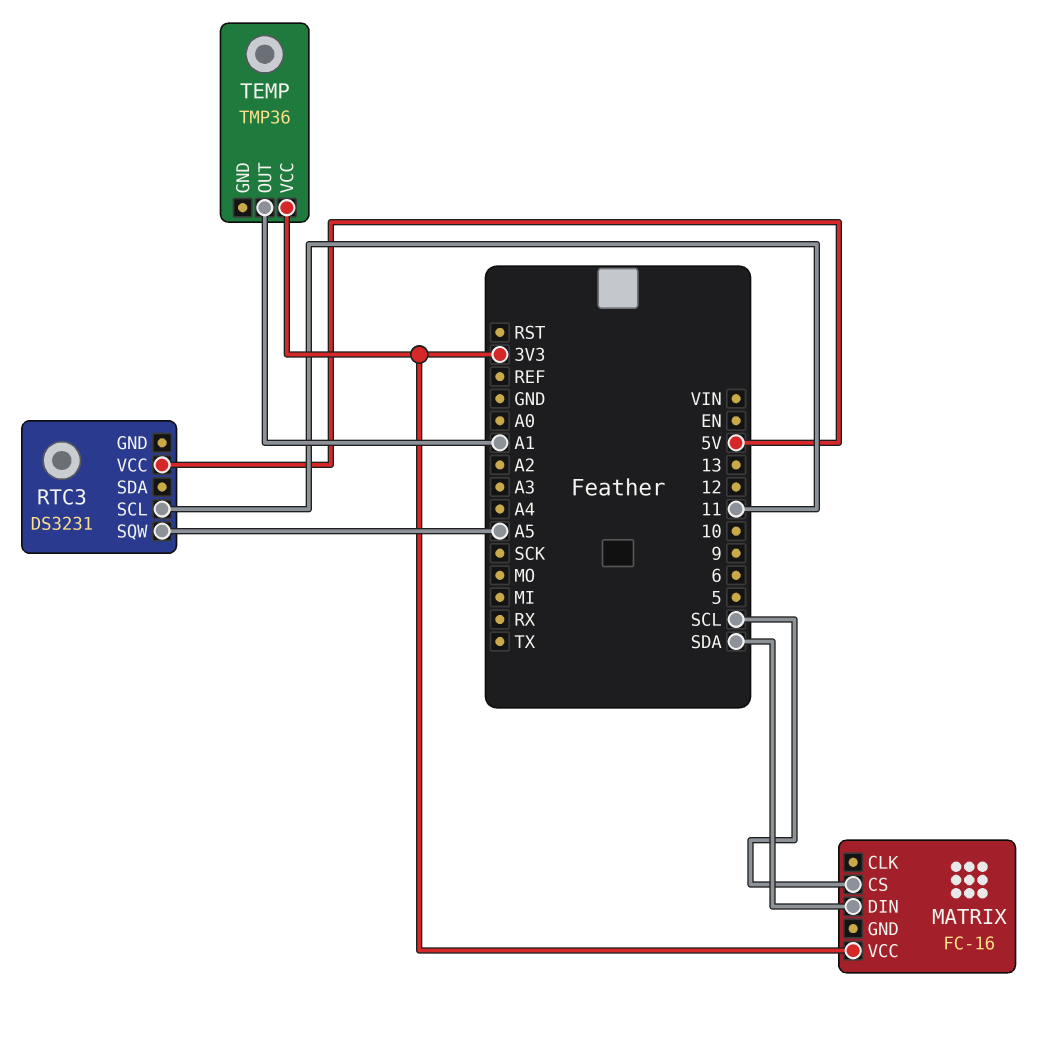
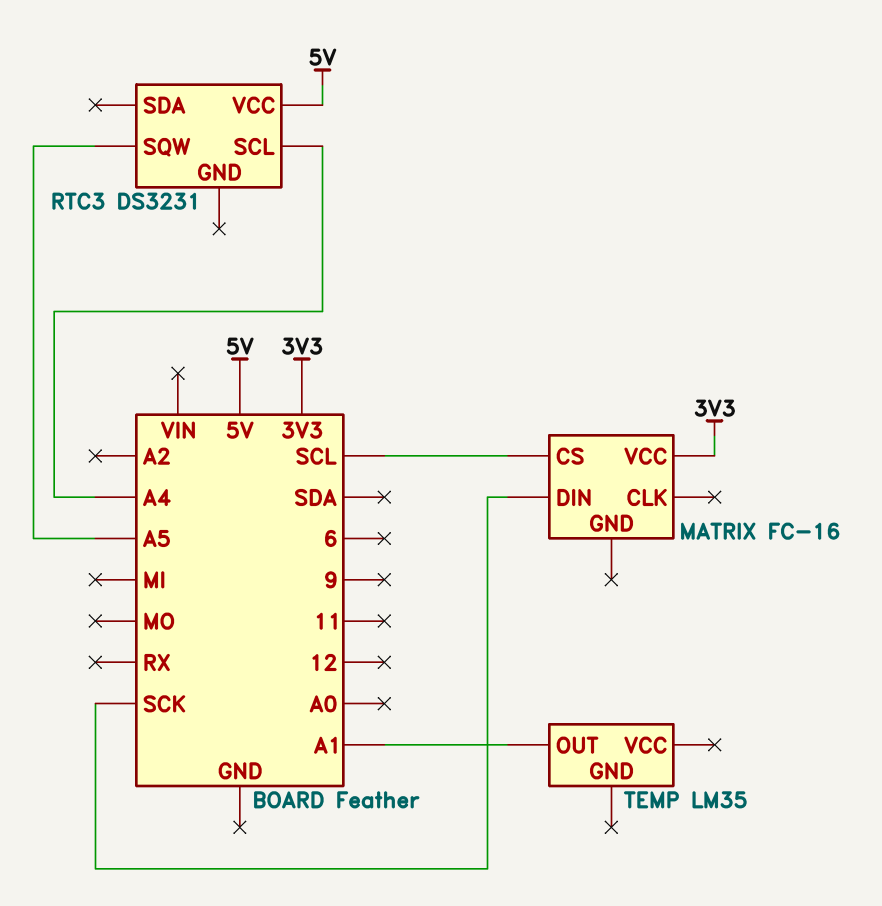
MATRIX pin DIN: SDA -> SCK
RTC3 pin SCL: 11 -> A4
TEMP: TMP36 -> LM35
TEMP pin VCC: 3V3 -> none

